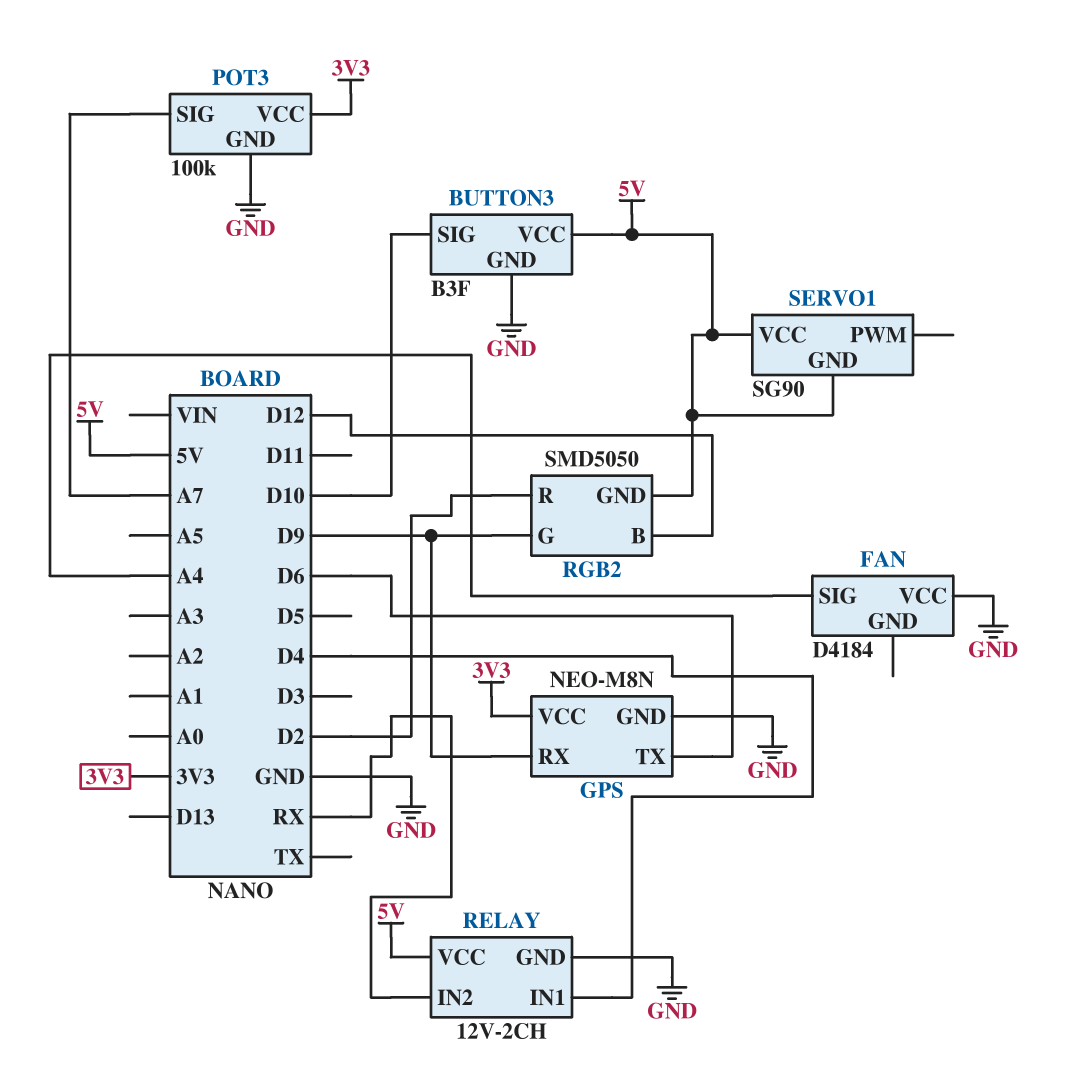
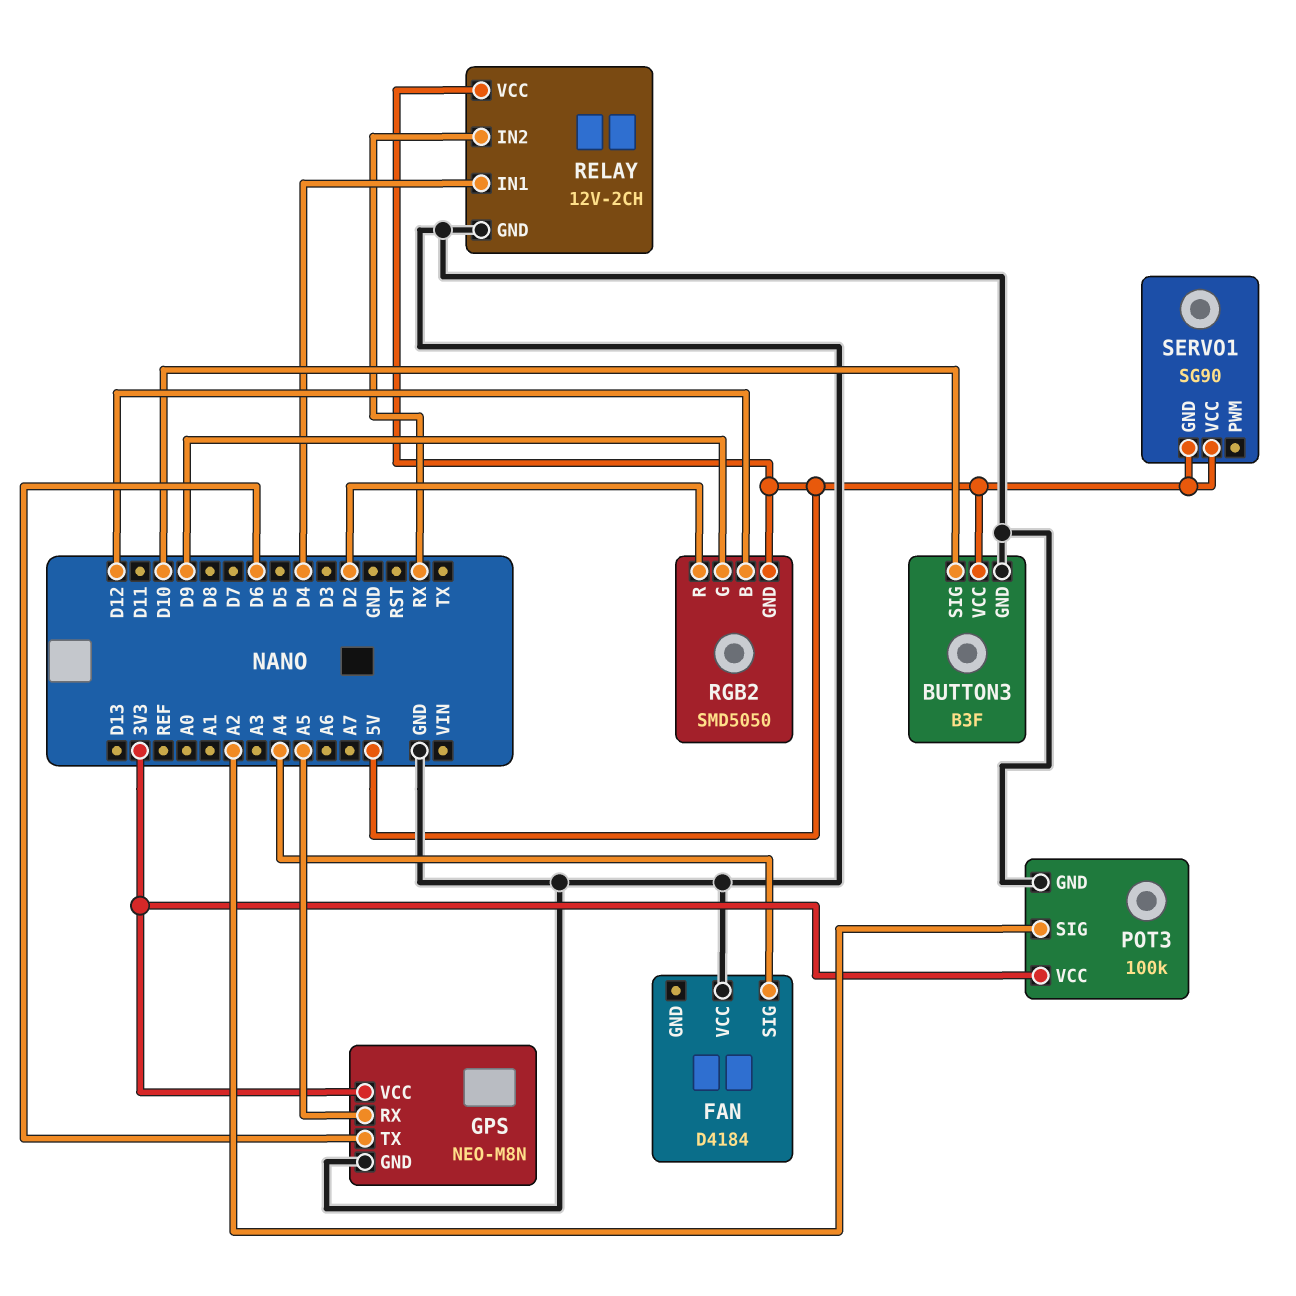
GPS pin RX: D9 -> A5
POT3 pin SIG: A7 -> A2

